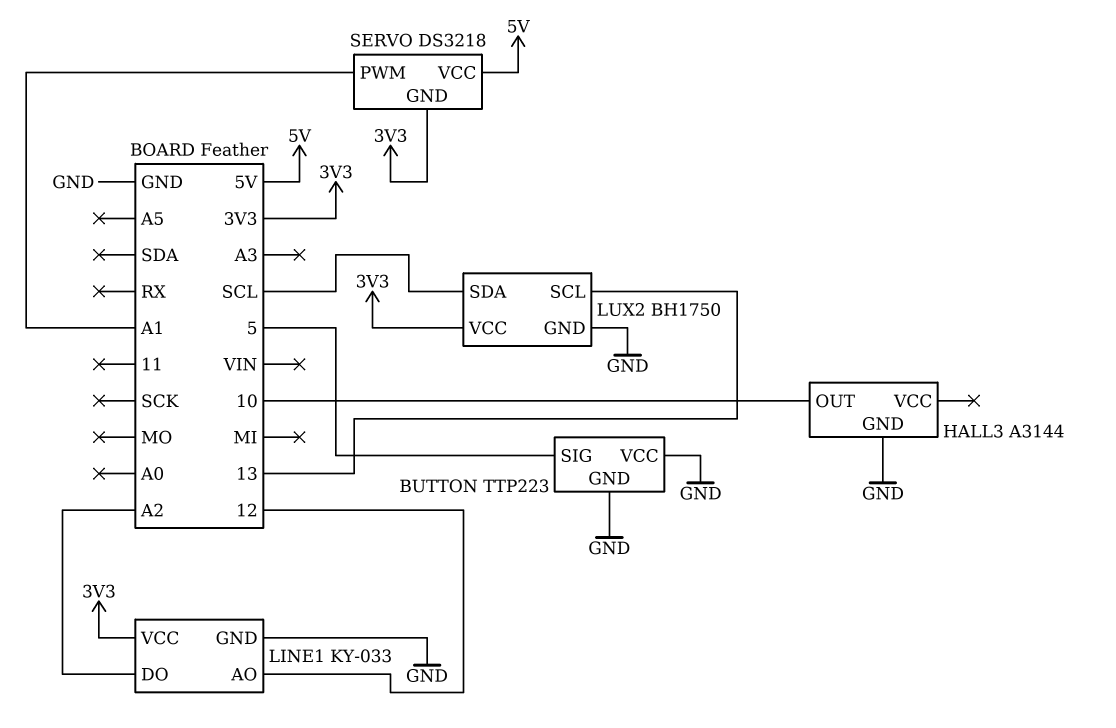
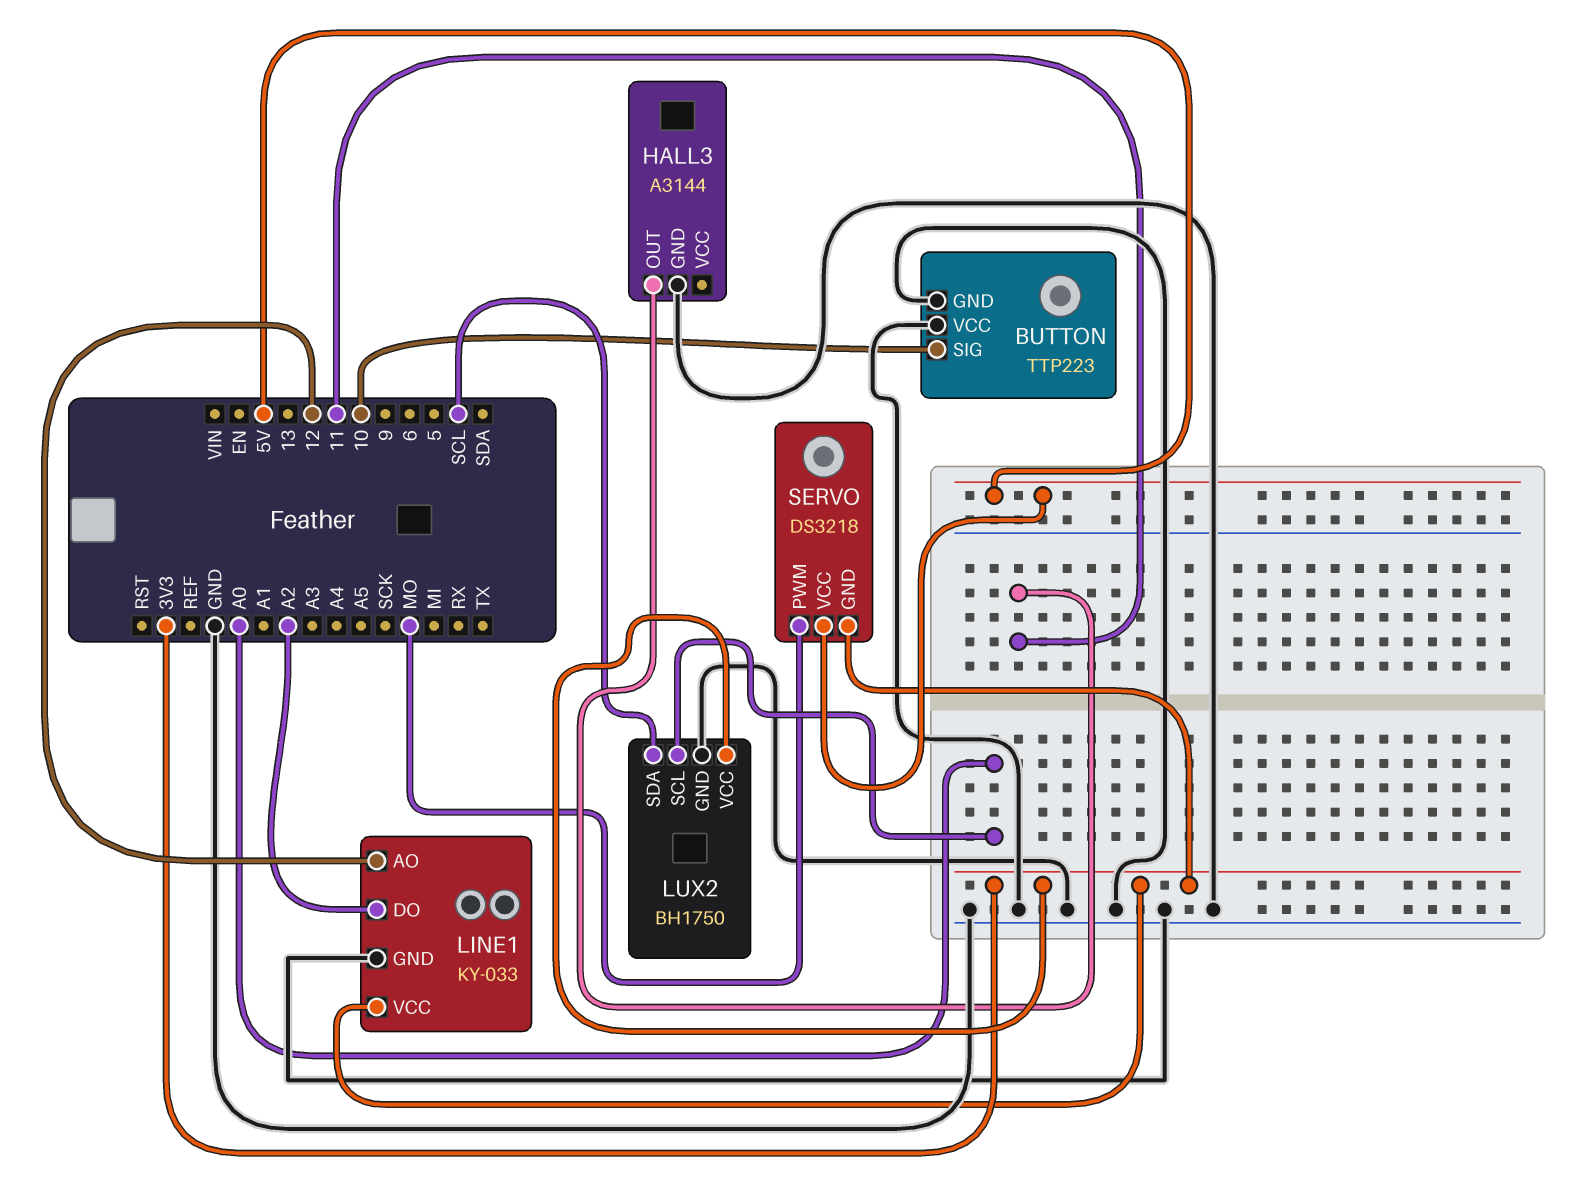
BUTTON pin SIG: 5 -> 10
HALL3 pin OUT: 10 -> 11
LUX2 pin SCL: 13 -> A0
SERVO pin PWM: A1 -> MO

